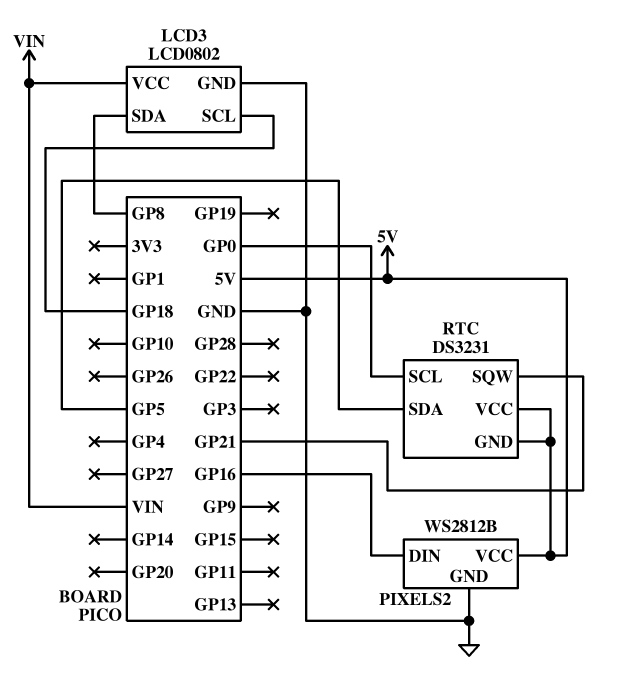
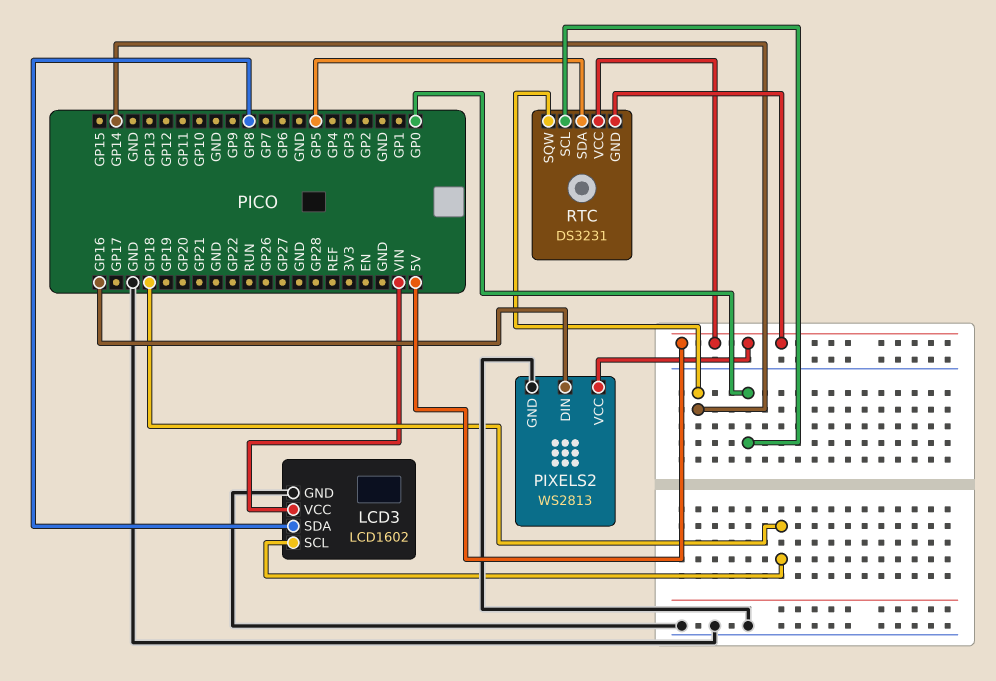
LCD3: LCD0802 -> LCD1602
PIXELS2: WS2812B -> WS2813
RTC pin SQW: GP21 -> GP14

